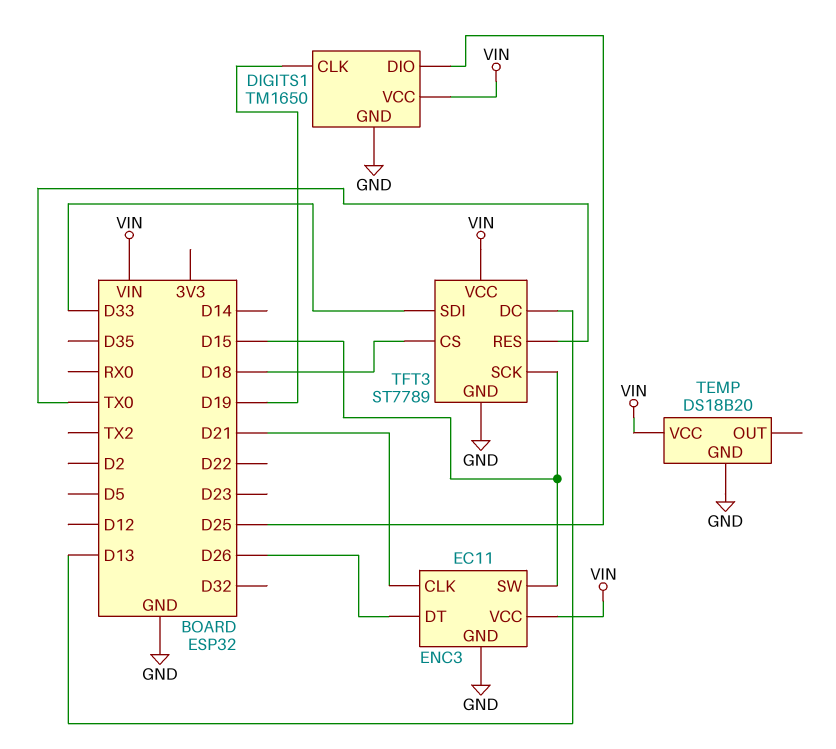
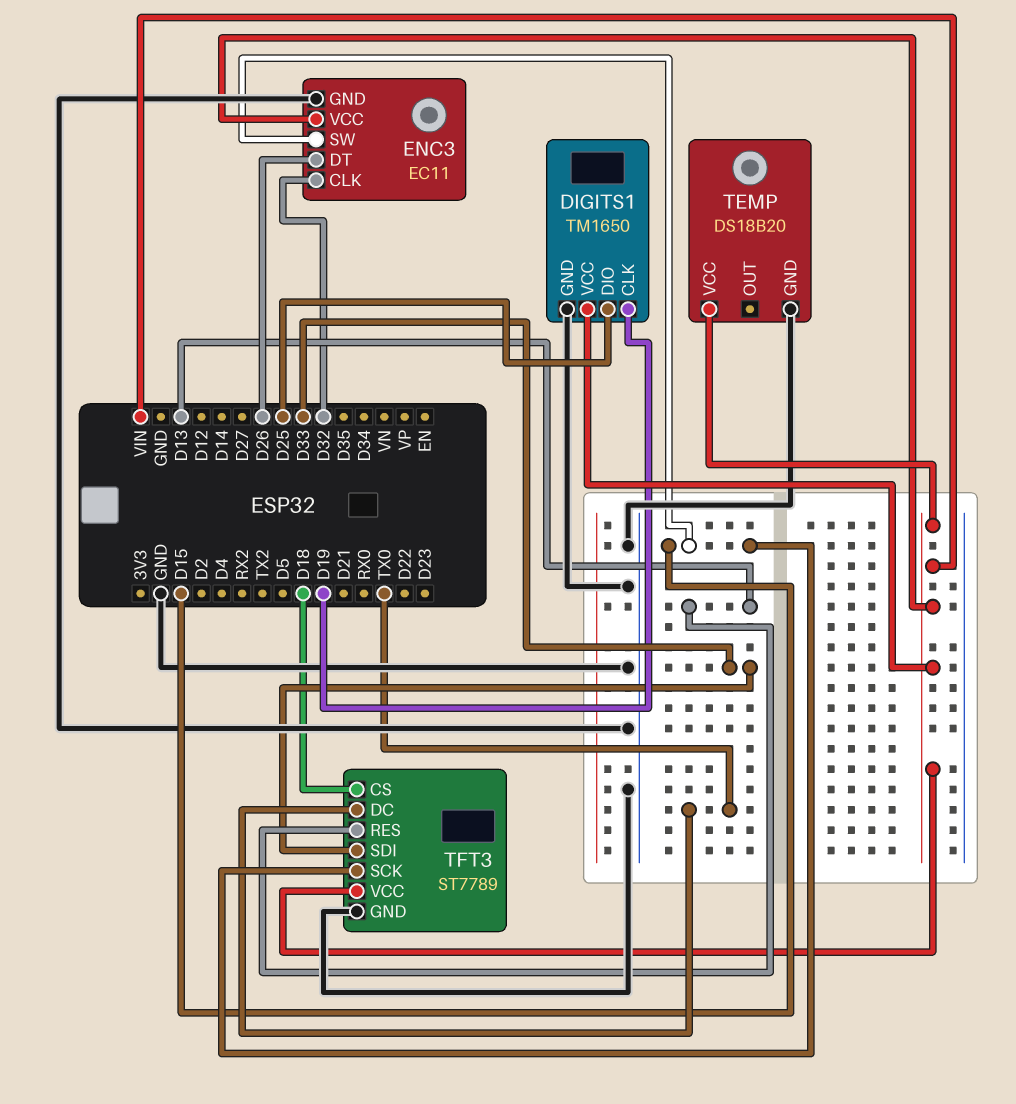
ENC3 pin CLK: D21 -> D32
TFT3 pin DC: D13 -> TX0
TFT3 pin RES: TX0 -> D13

